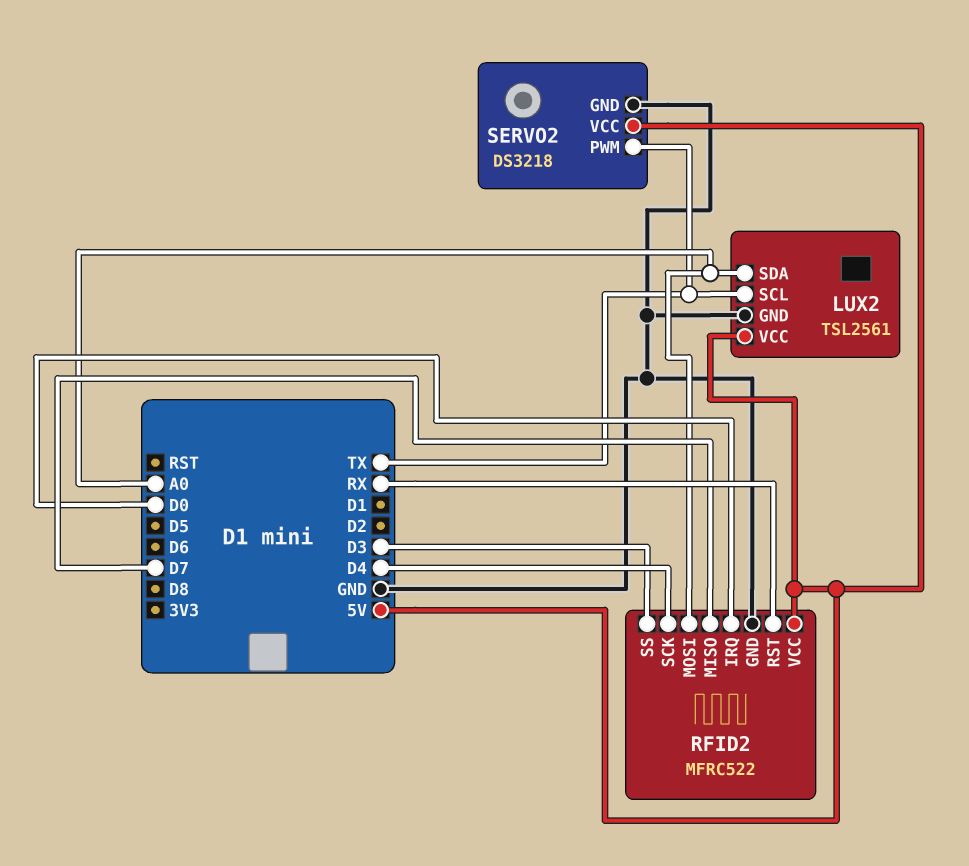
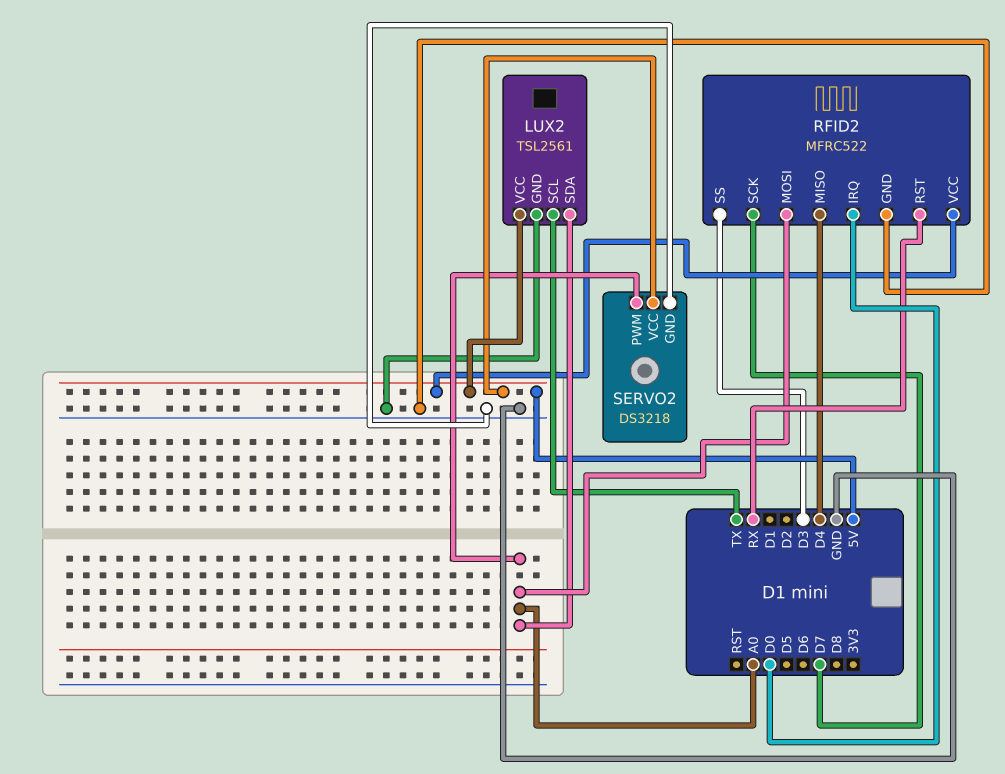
RFID2 pin MISO: D7 -> D4
RFID2 pin SCK: D4 -> D7
SERVO2 pin PWM: TX -> A0

